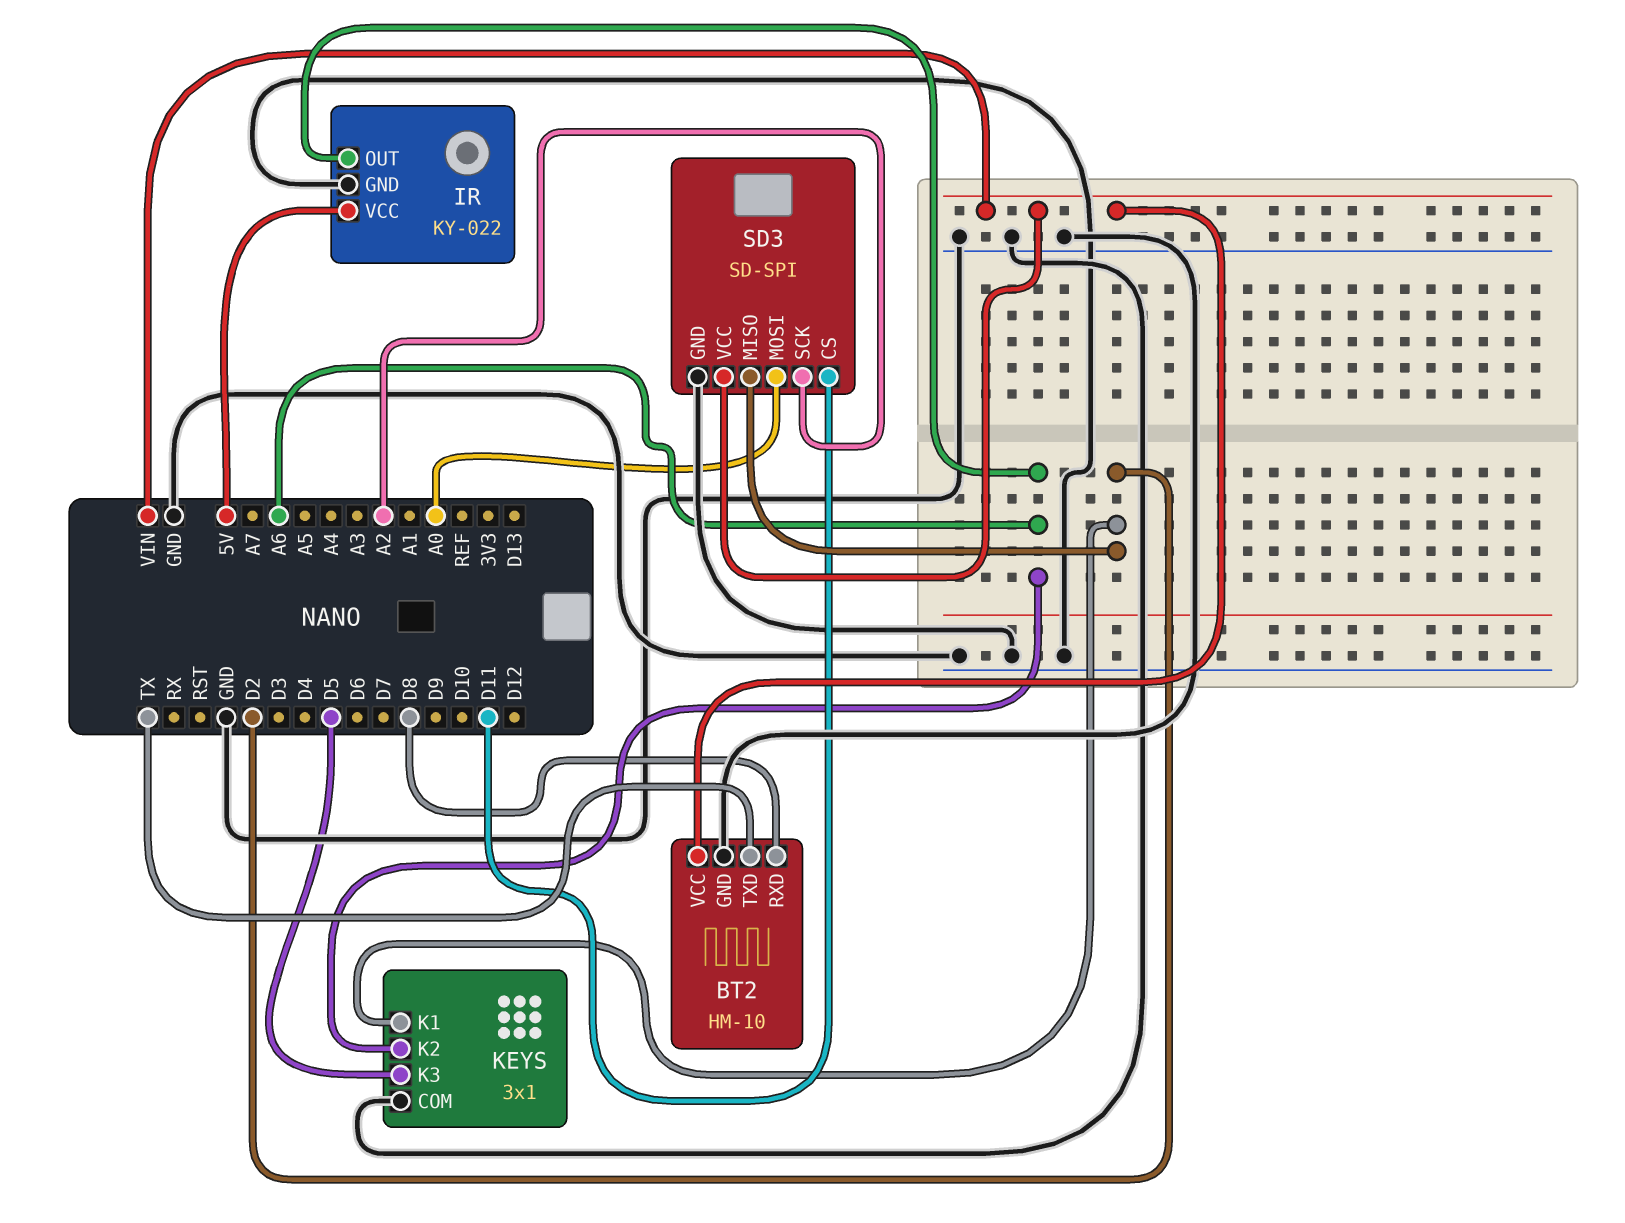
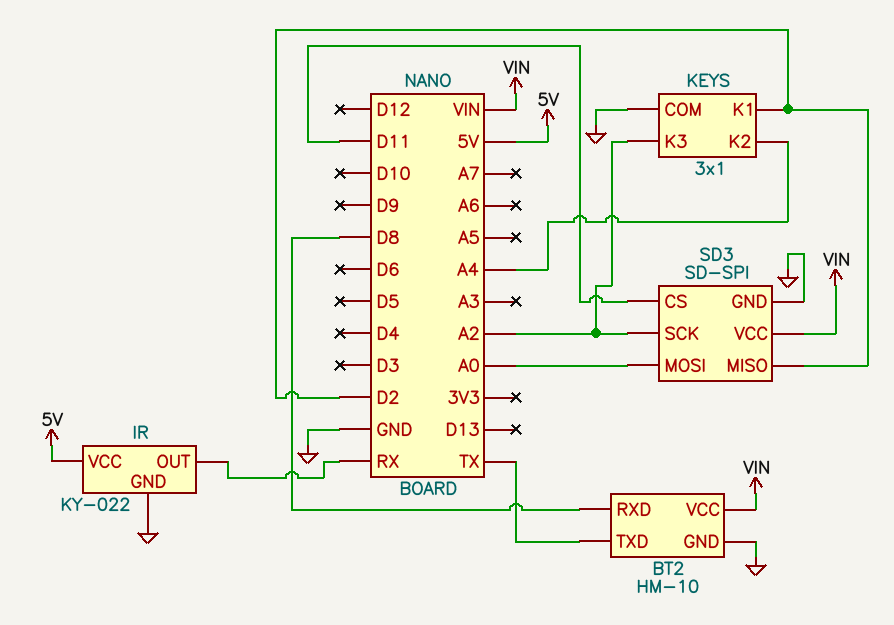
IR pin OUT: A6 -> RX
KEYS pin K2: A6 -> A4
KEYS pin K3: D5 -> A2

